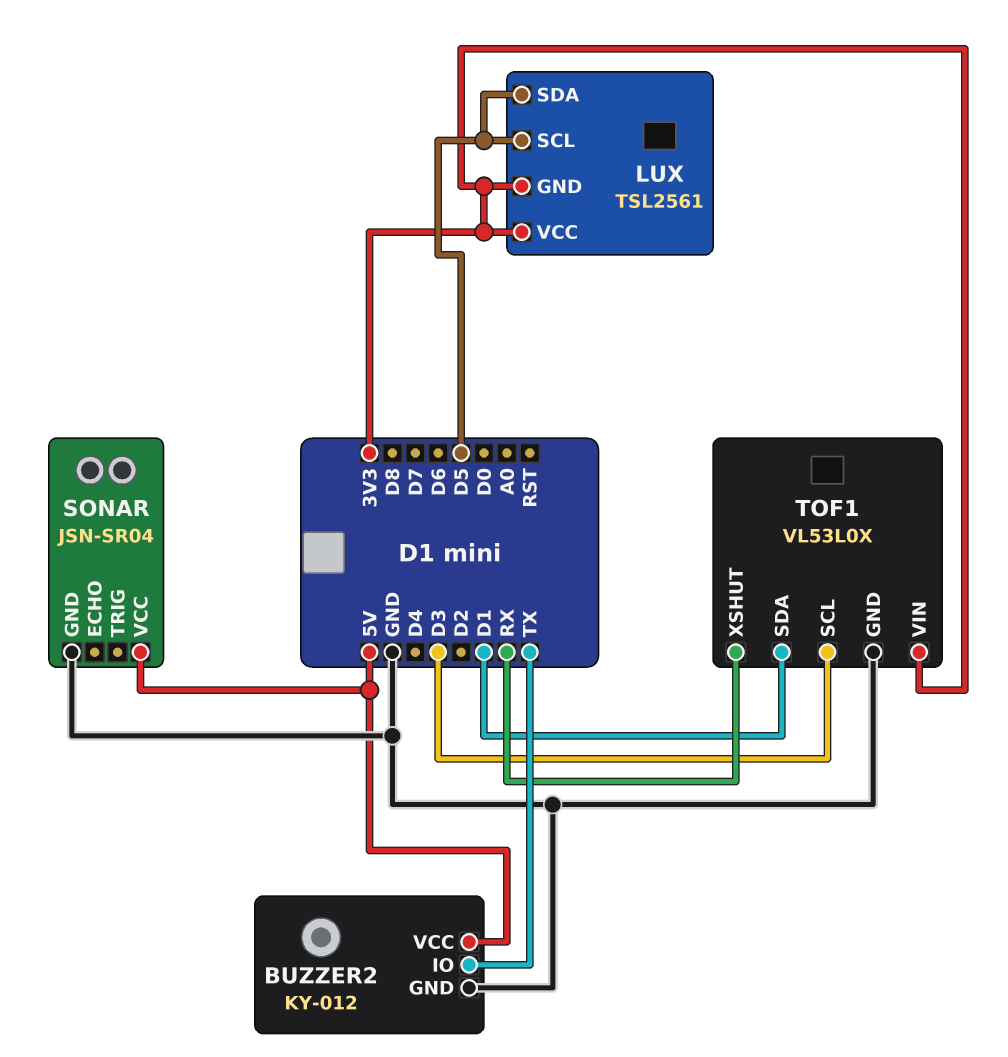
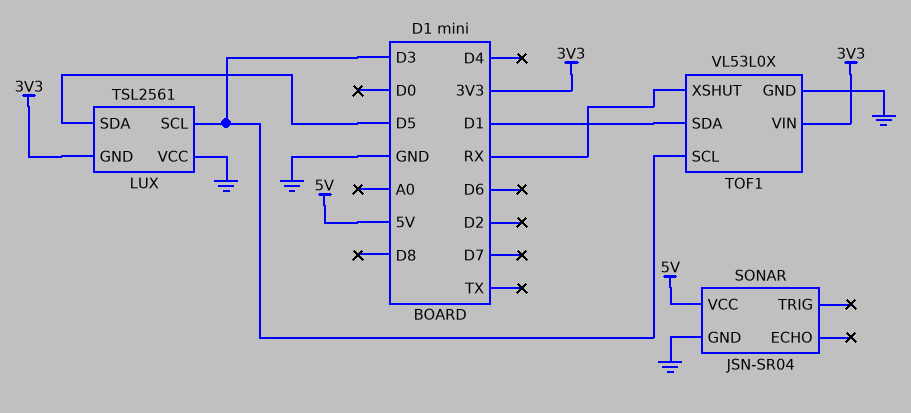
BUZZER2: KY-012 -> none
BUZZER2 pin GND: GND -> none
BUZZER2 pin IO: TX -> none
BUZZER2 pin VCC: 5V -> none
LUX pin SCL: D5 -> D3
LUX pin VCC: 3V3 -> GND

